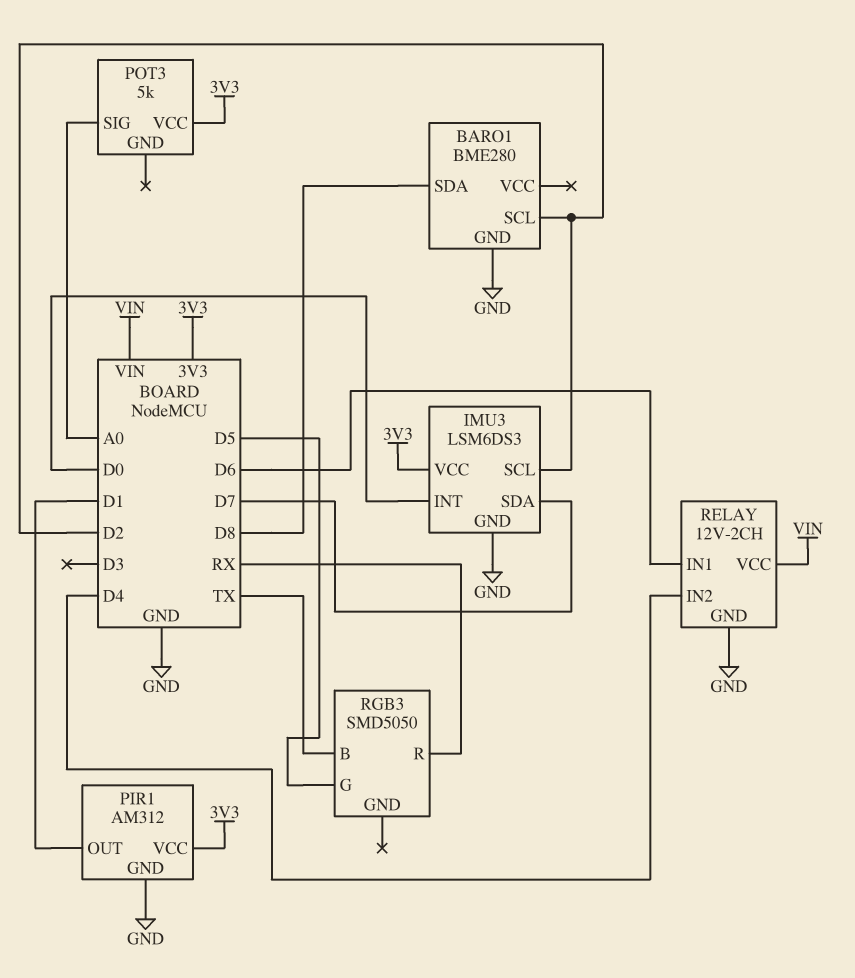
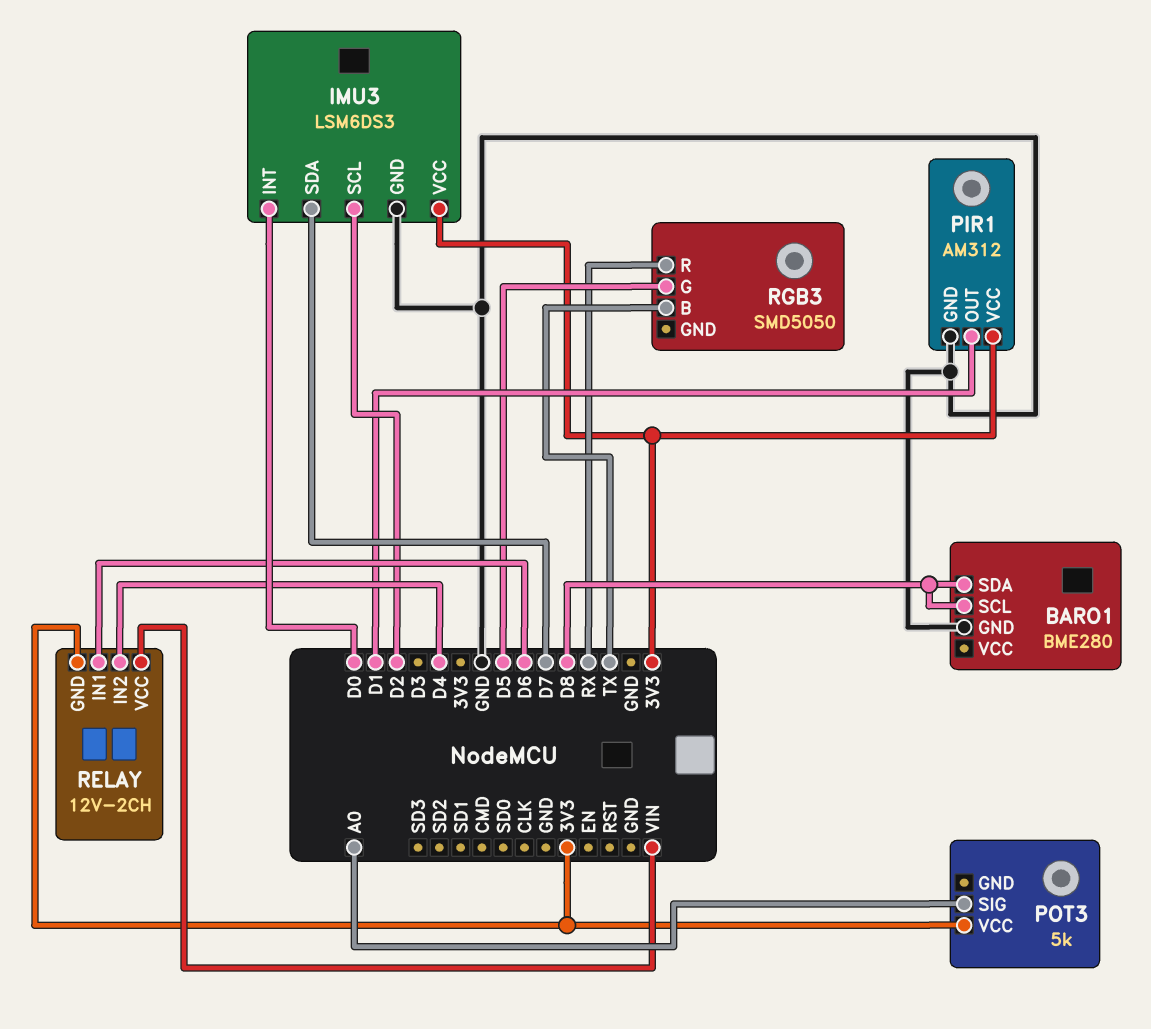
BARO1 pin SCL: D2 -> D8
RELAY pin GND: GND -> 3V3

